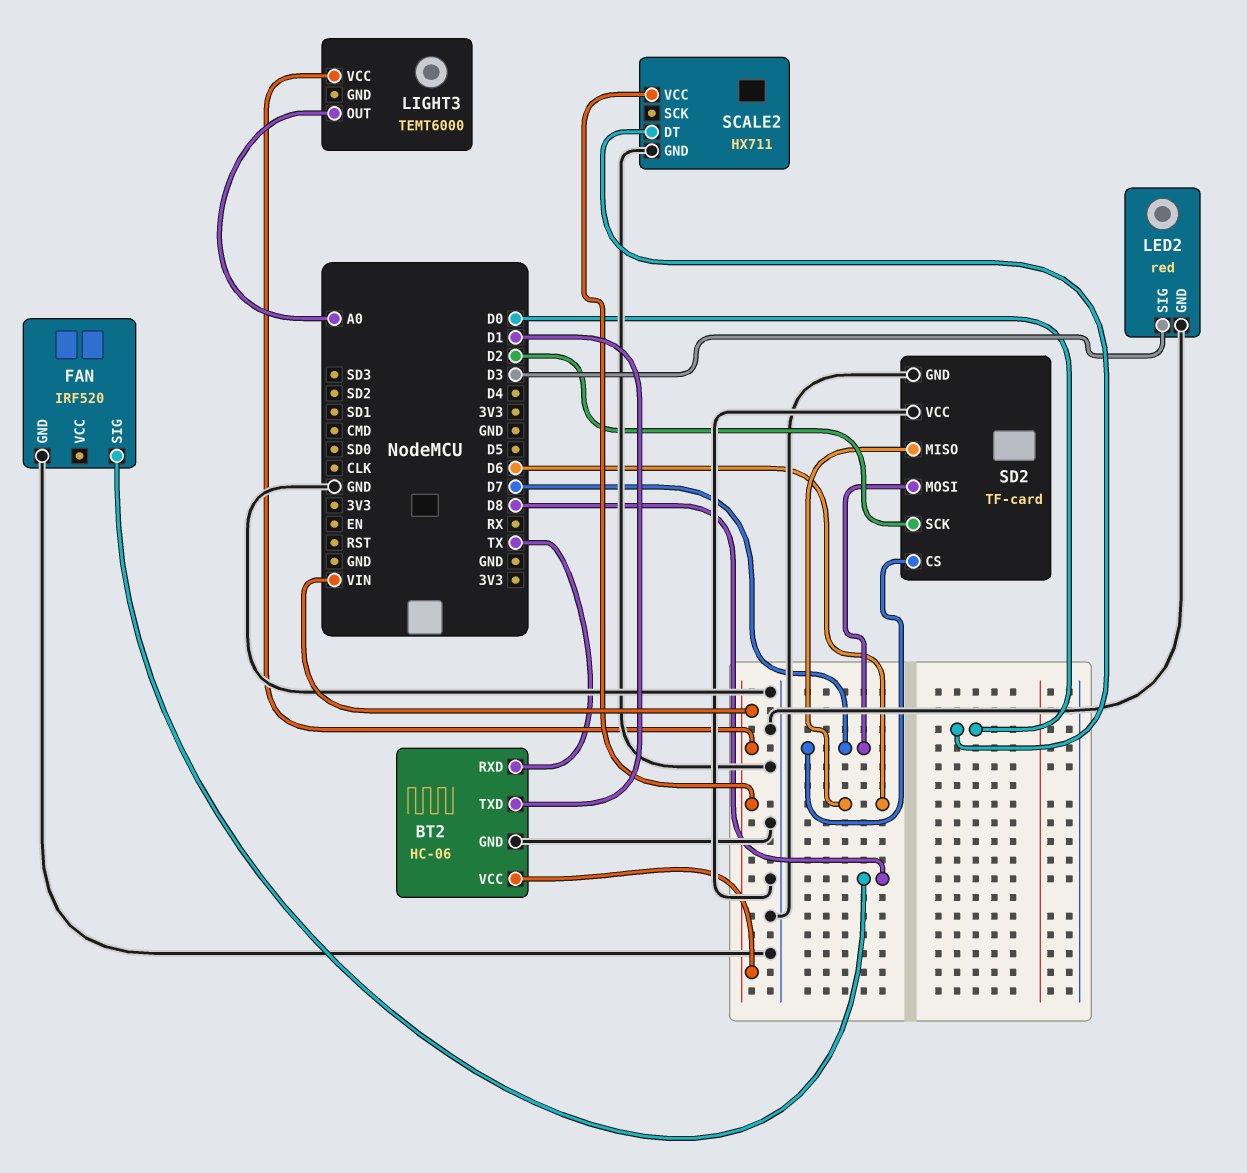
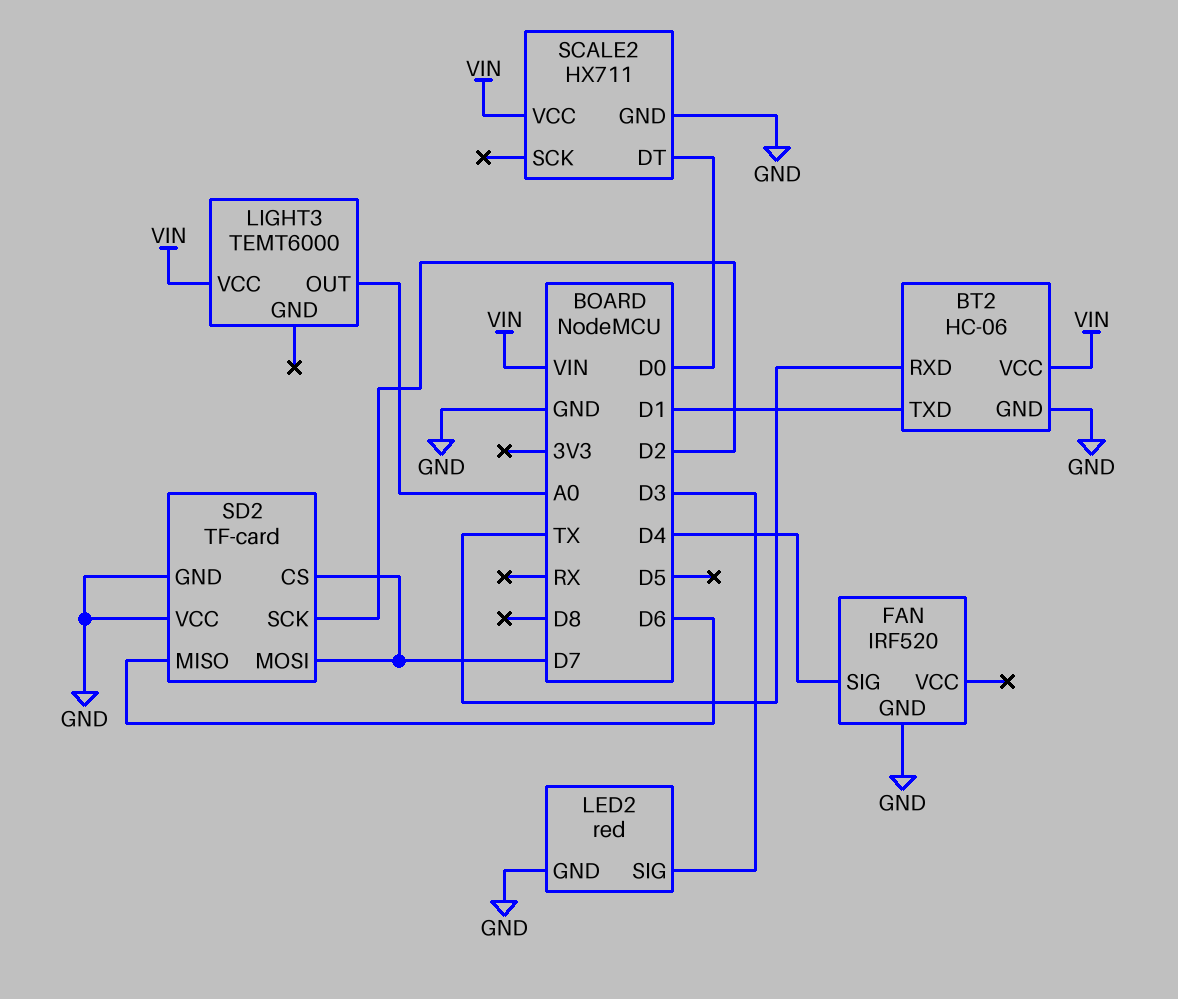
FAN pin SIG: D8 -> D4

